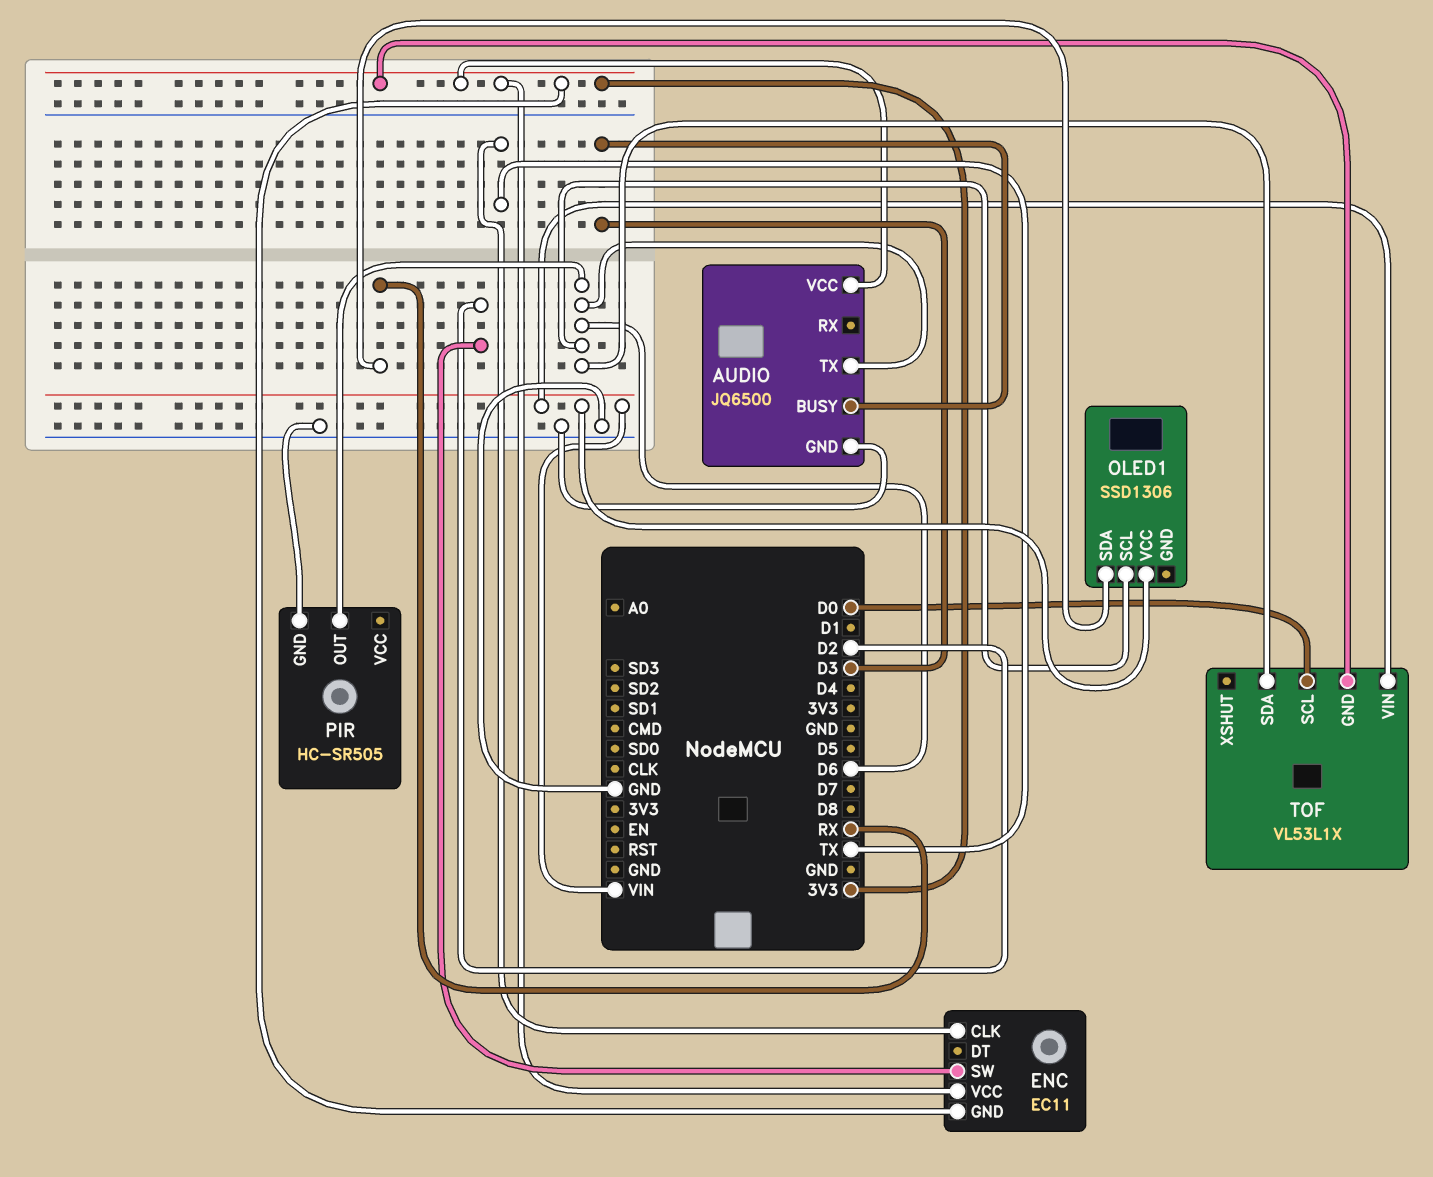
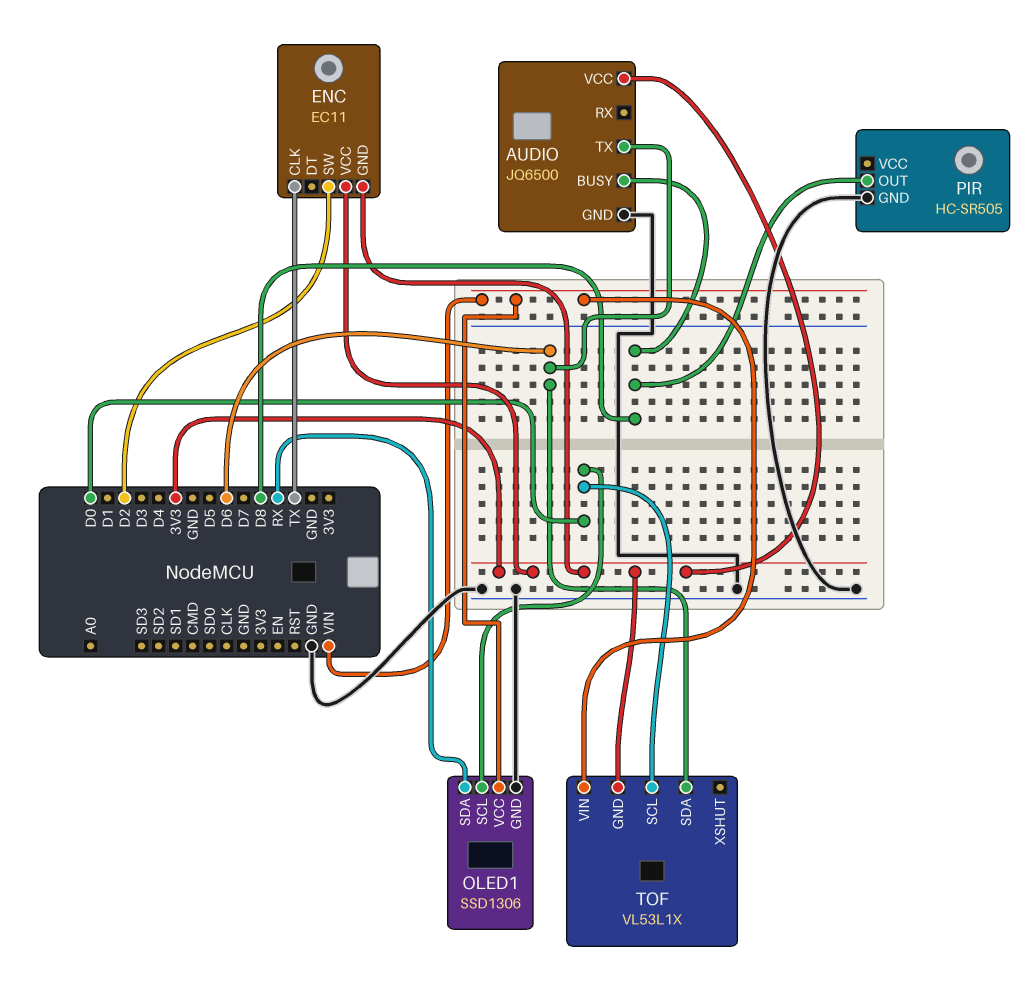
AUDIO pin BUSY: D3 -> D8
OLED1 pin GND: none -> GND
OLED1 pin SCL: D6 -> D0
PIR pin OUT: D6 -> D8

